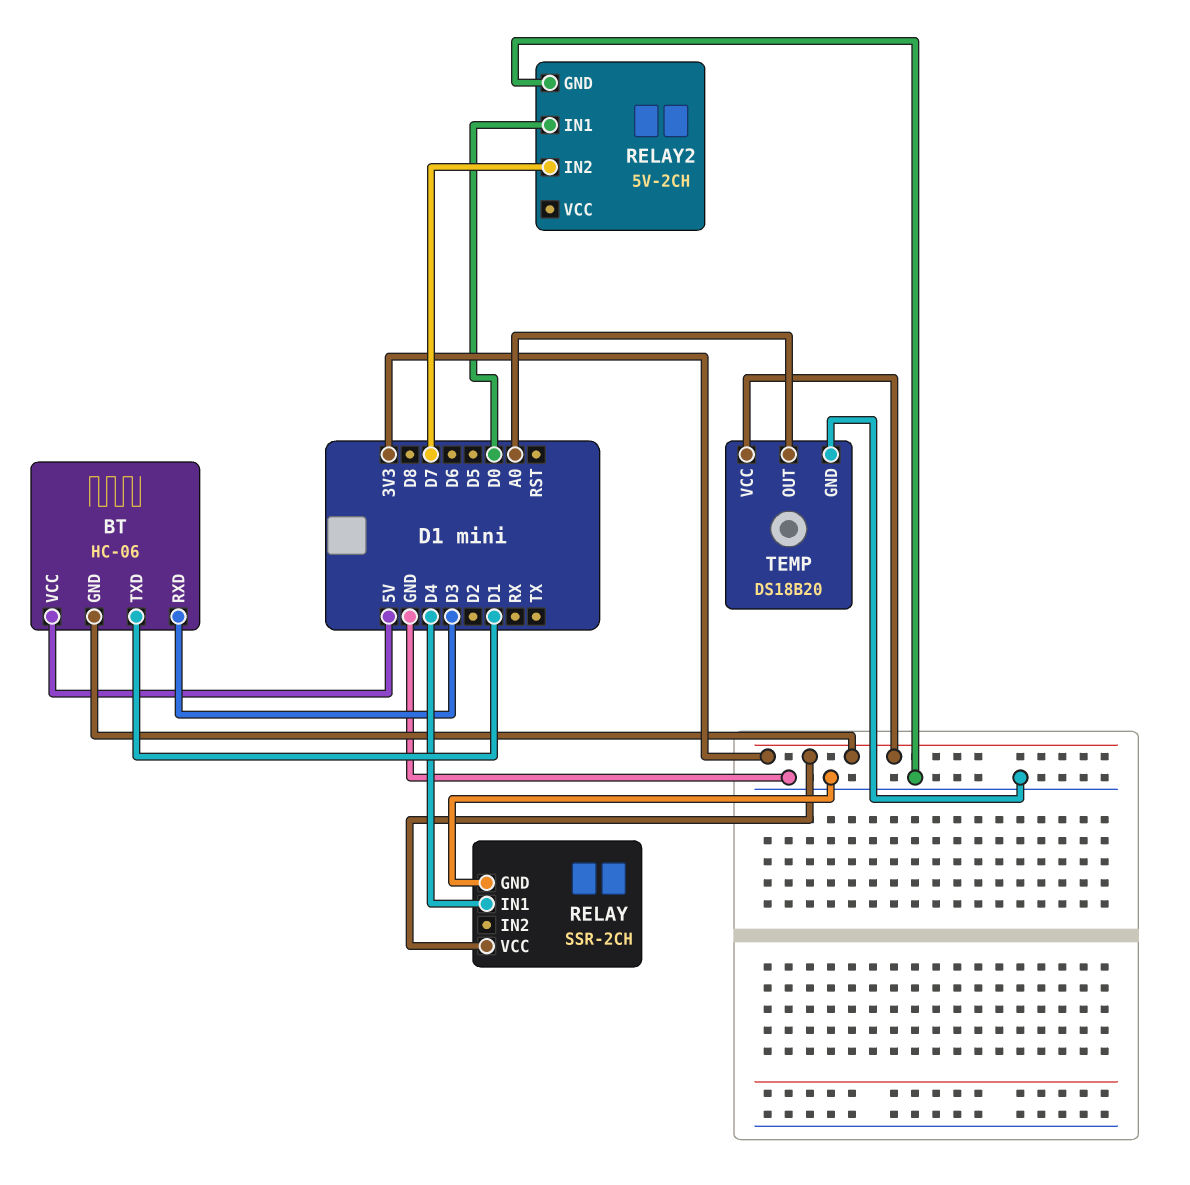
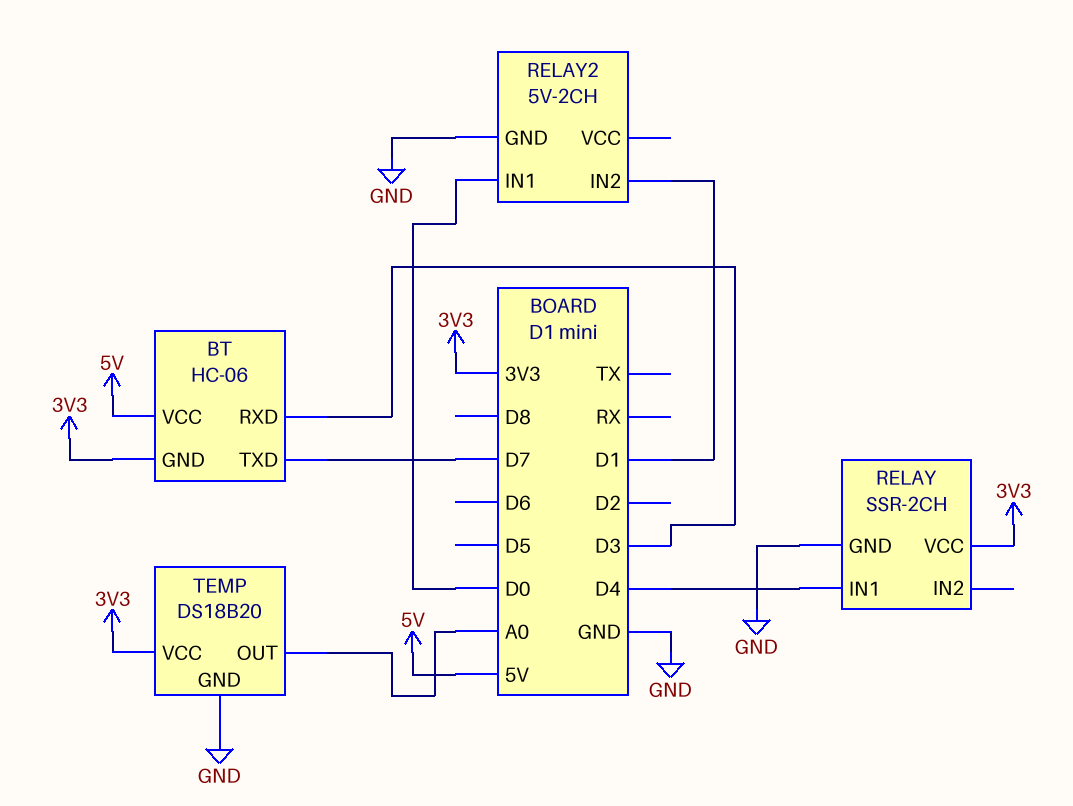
BT pin TXD: D1 -> D7
RELAY2 pin IN2: D7 -> D1

